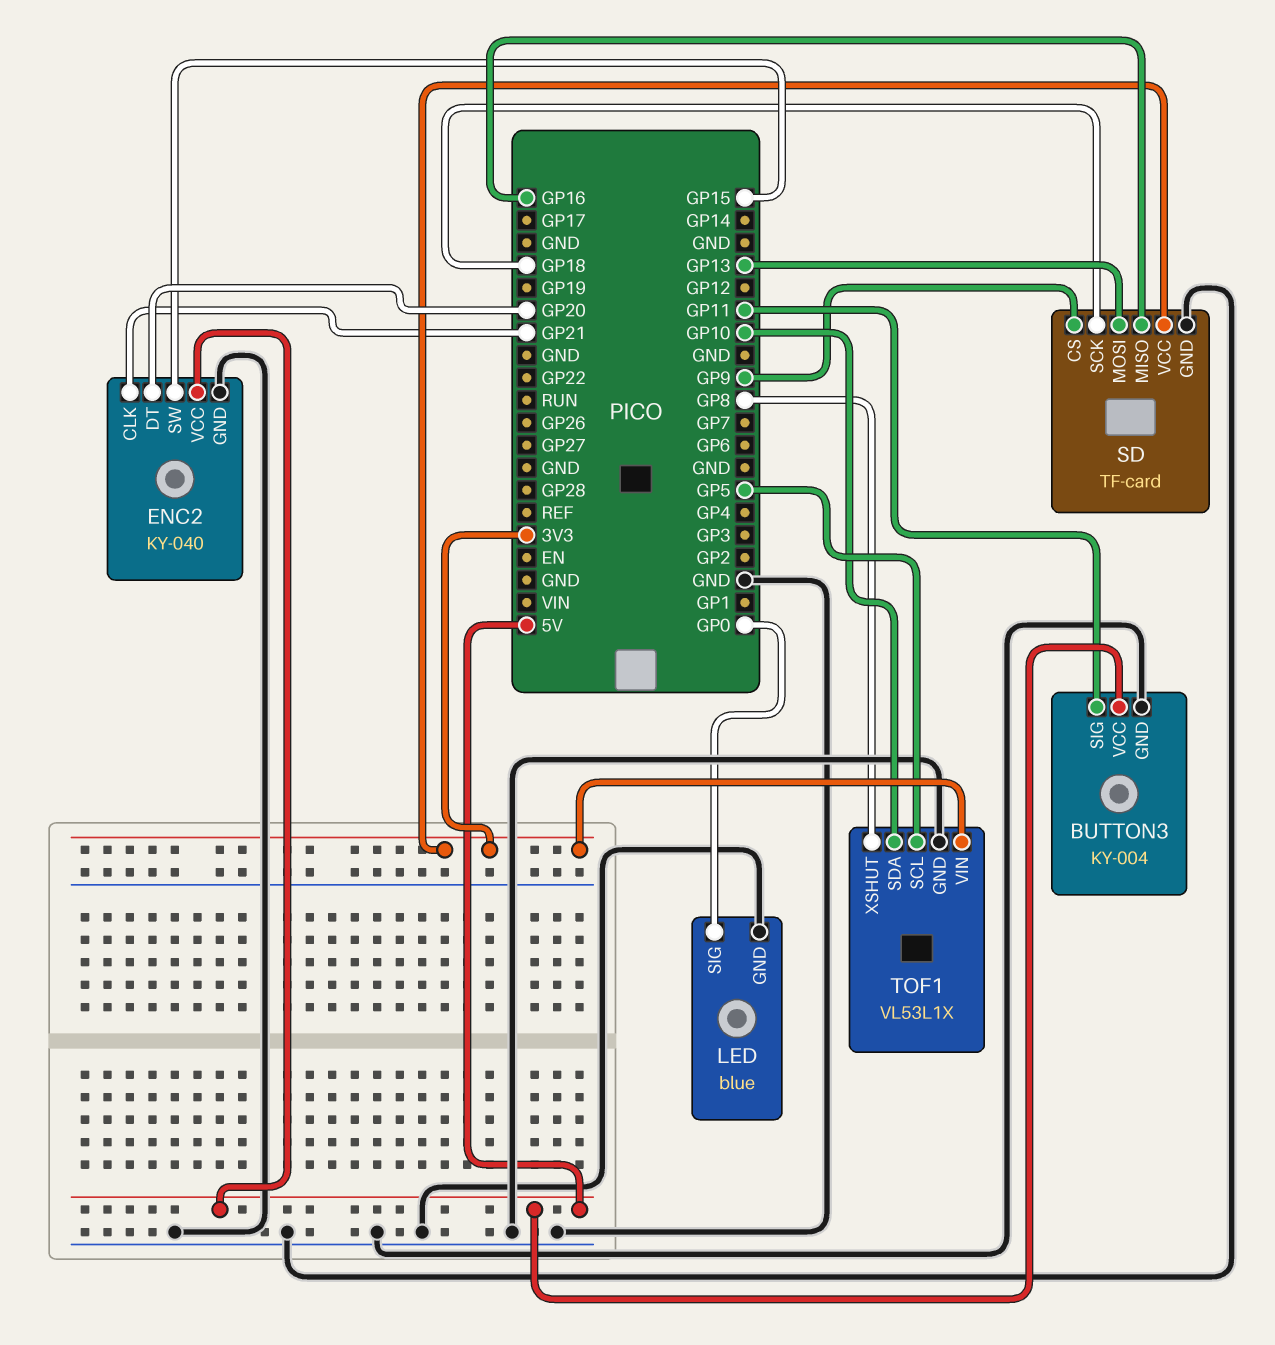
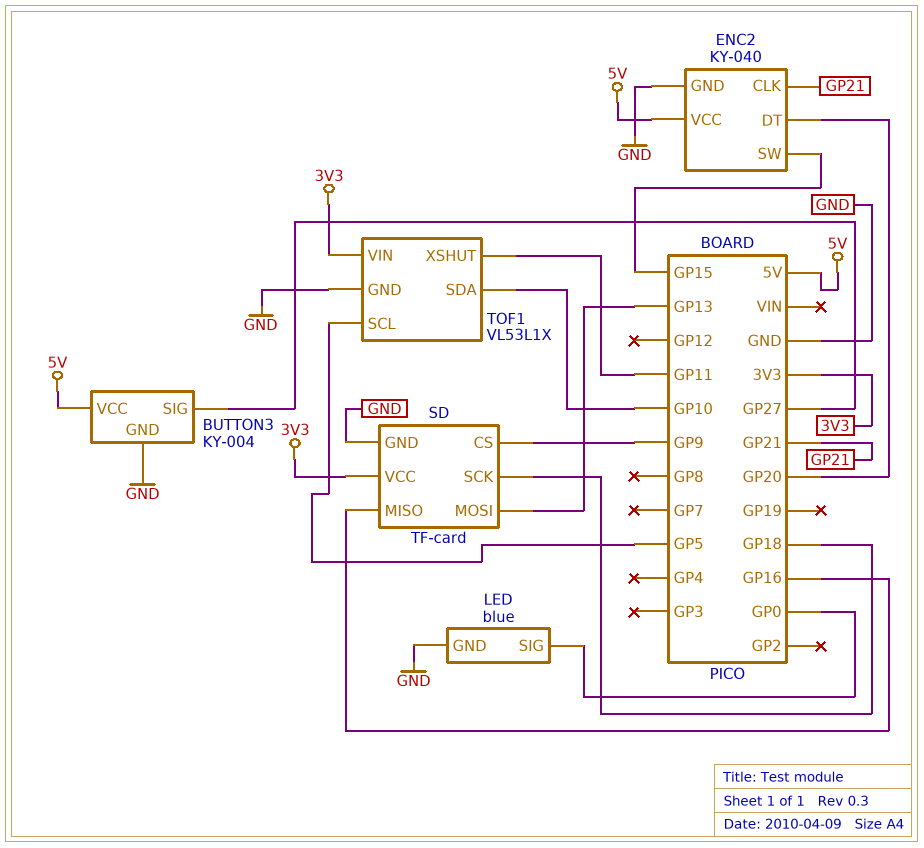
BUTTON3 pin SIG: GP11 -> GP27
TOF1 pin XSHUT: GP8 -> GP11

